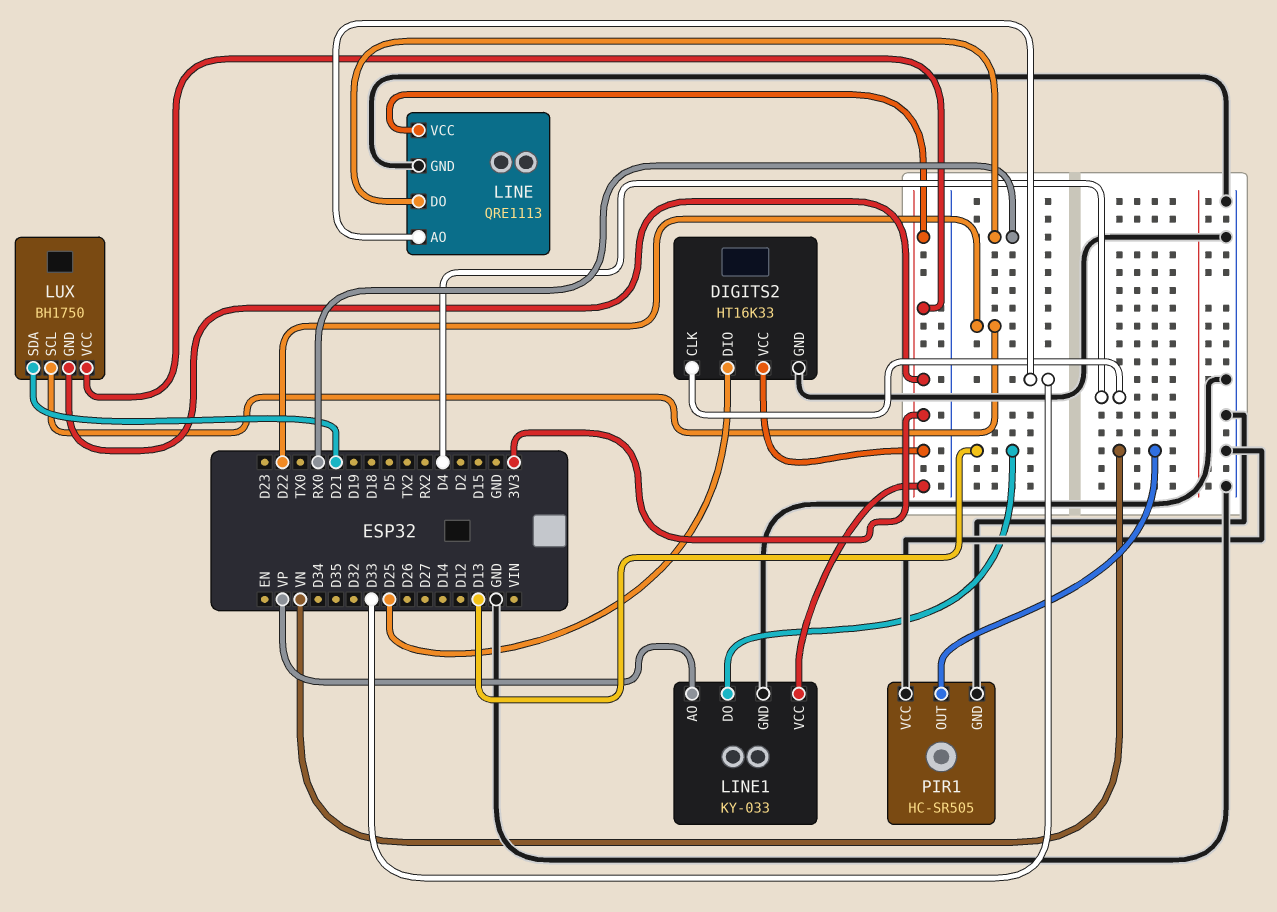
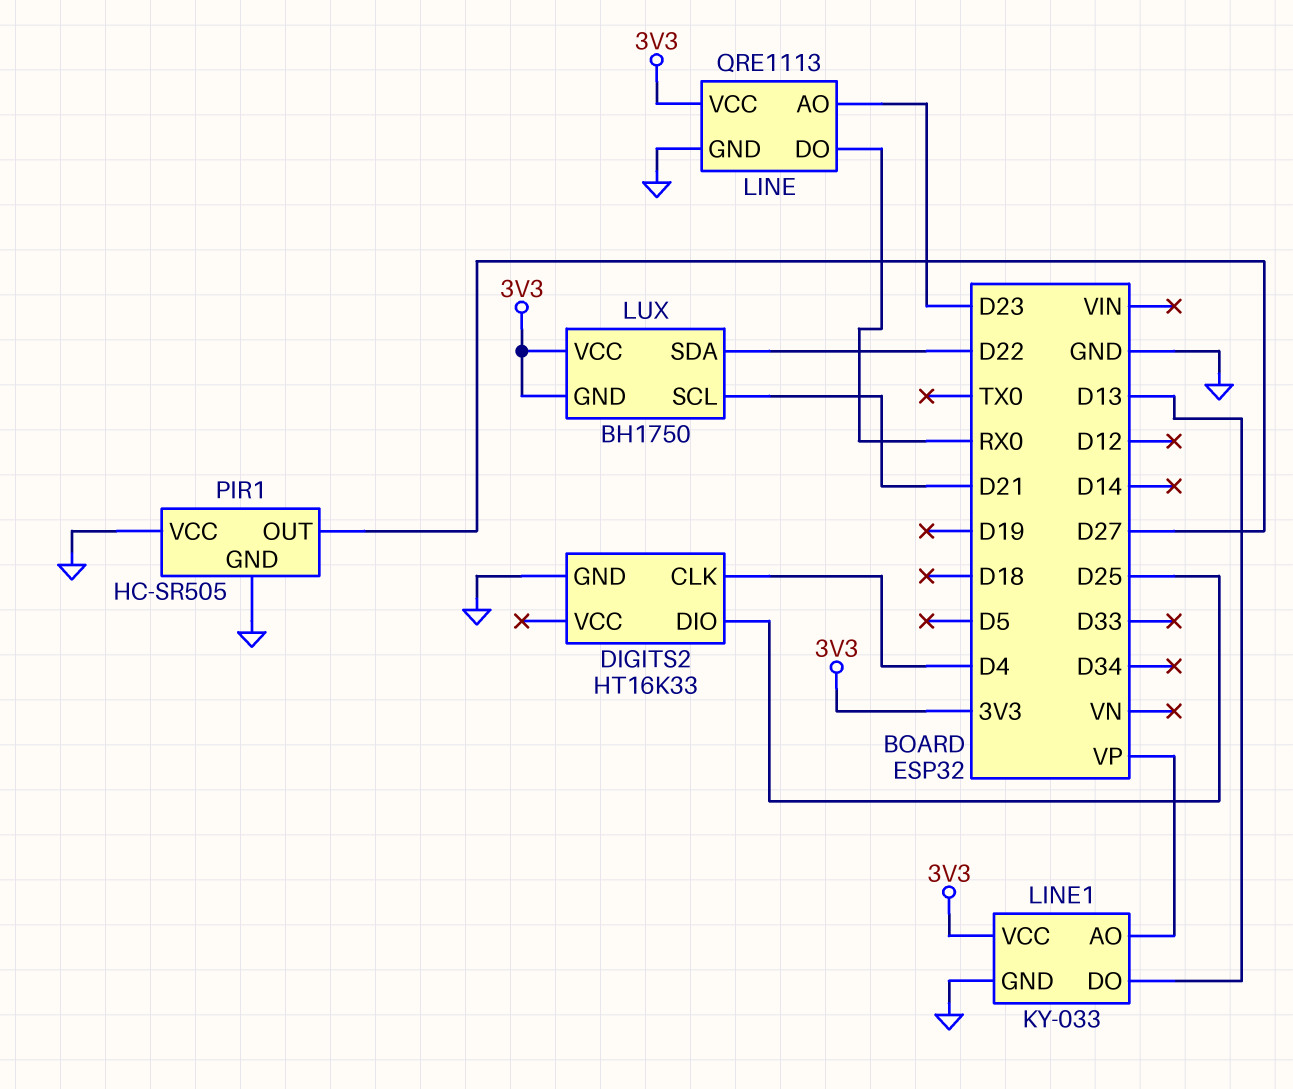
DIGITS2 pin VCC: 3V3 -> none
LINE pin AO: D33 -> D23
LUX pin SCL: D22 -> D21
LUX pin SDA: D21 -> D22
PIR1 pin OUT: VN -> D27

